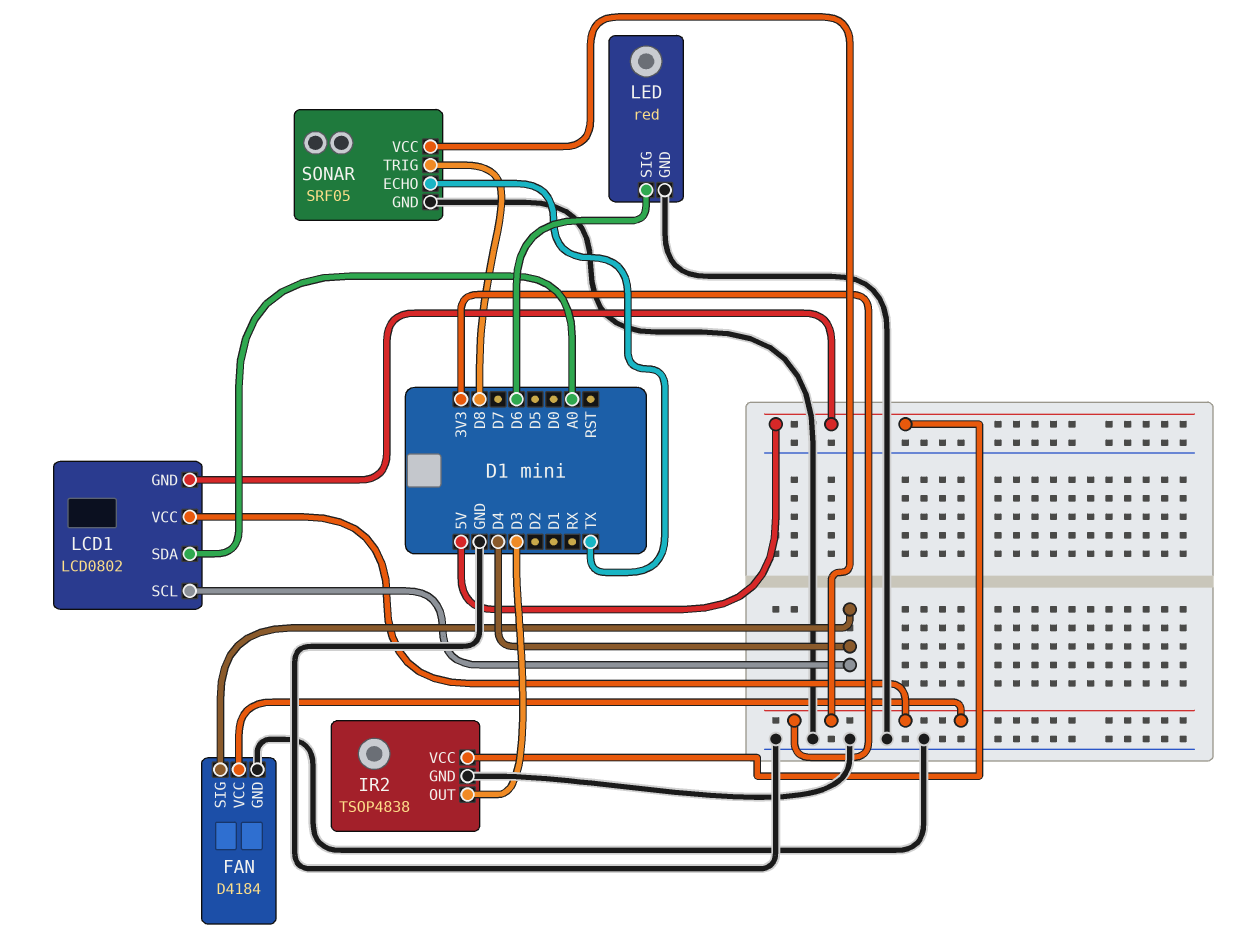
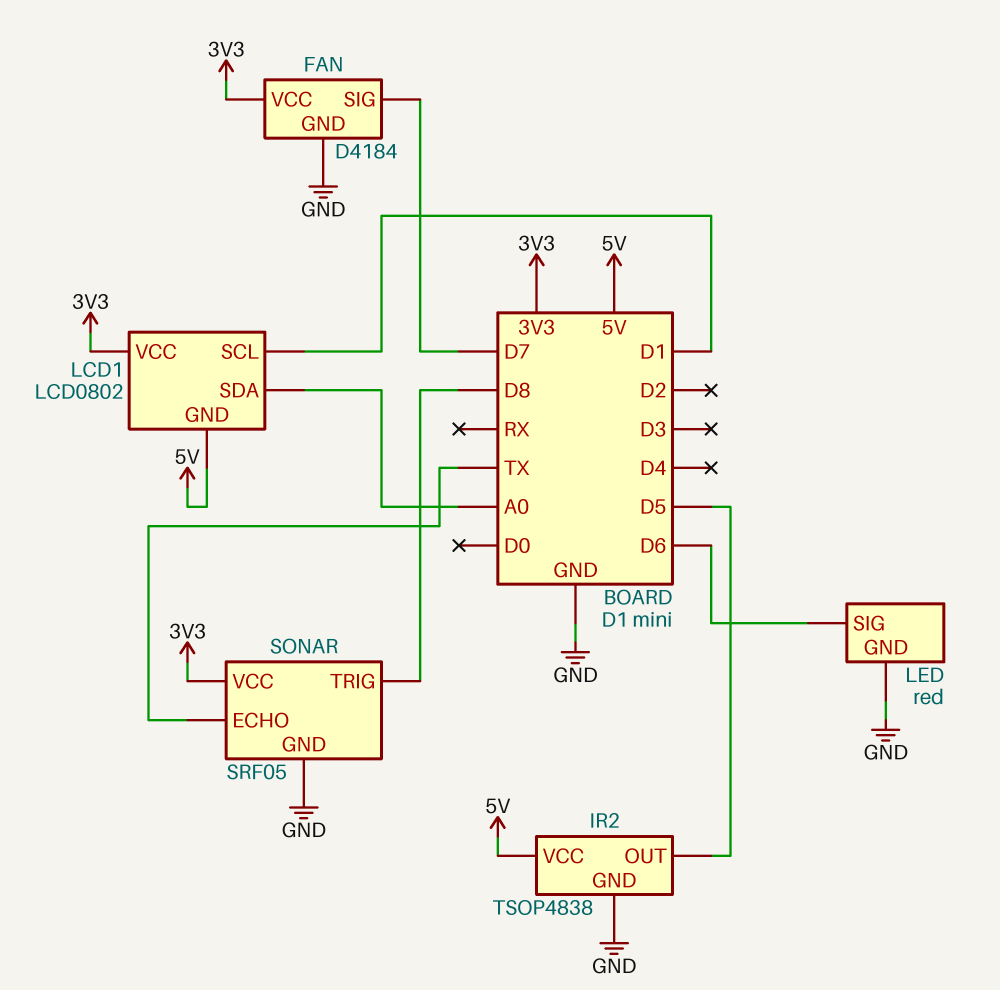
FAN pin SIG: D4 -> D7
IR2 pin OUT: D3 -> D5
LCD1 pin SCL: D4 -> D1

